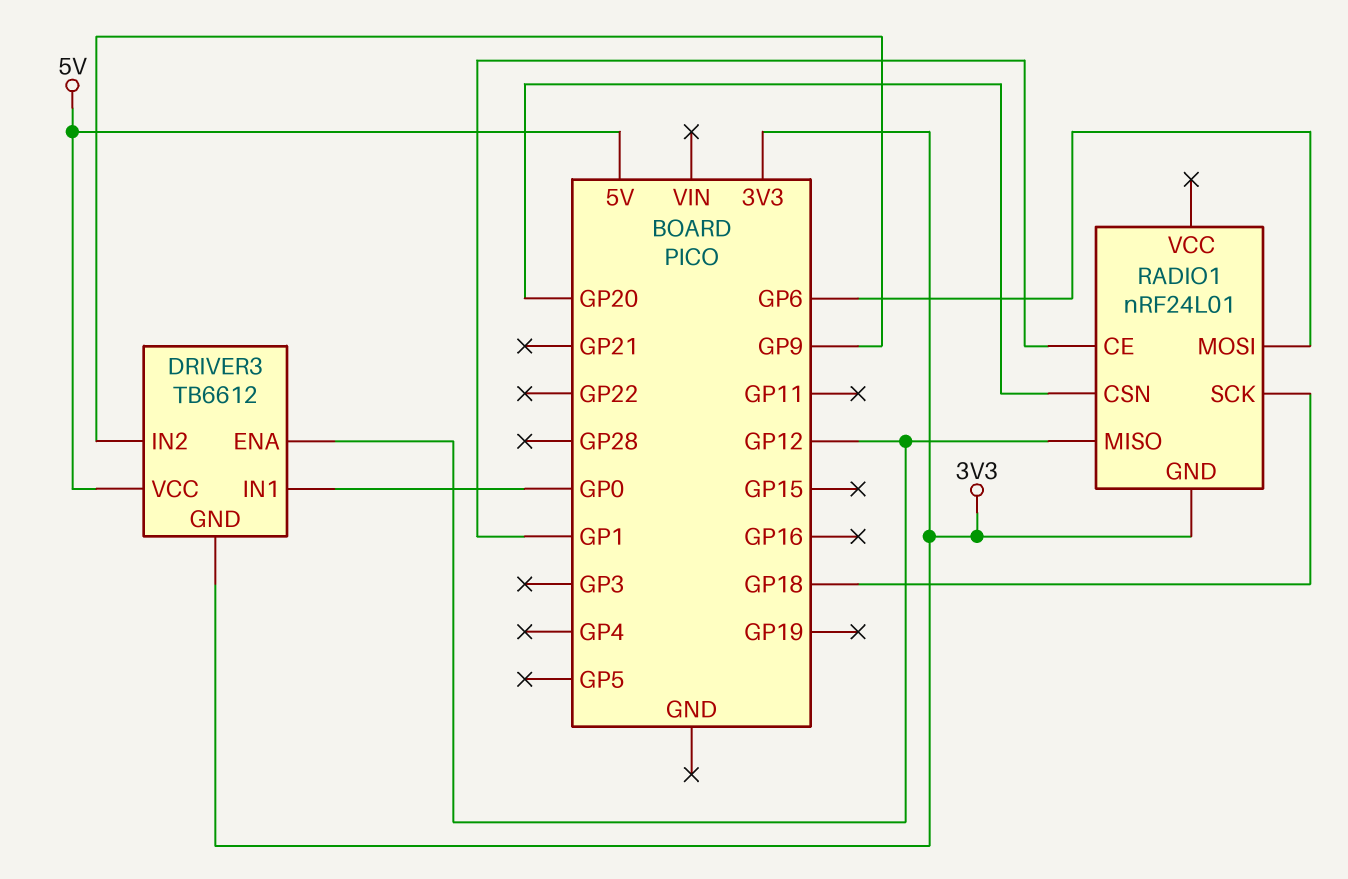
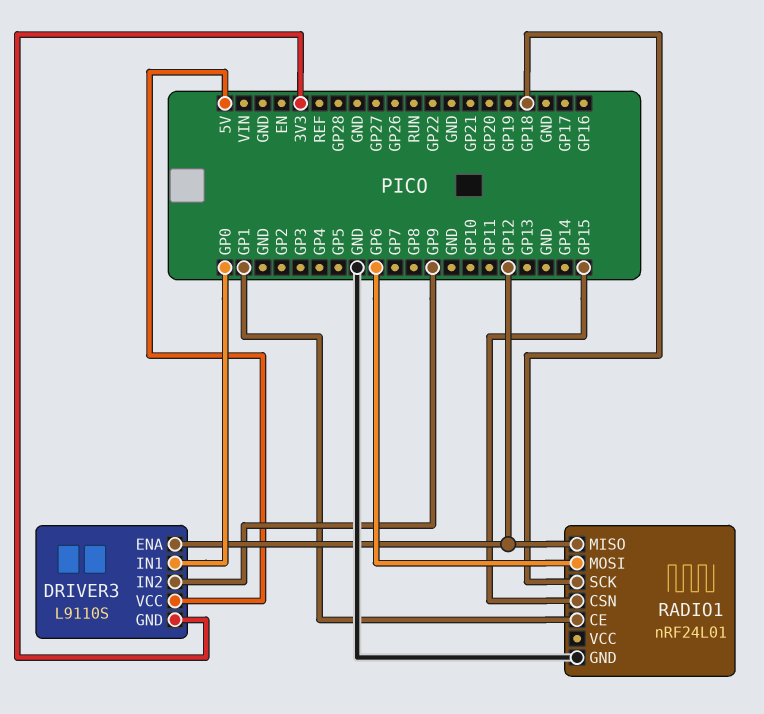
DRIVER3: TB6612 -> L9110S
RADIO1 pin CSN: GP20 -> GP15
RADIO1 pin GND: 3V3 -> GND

